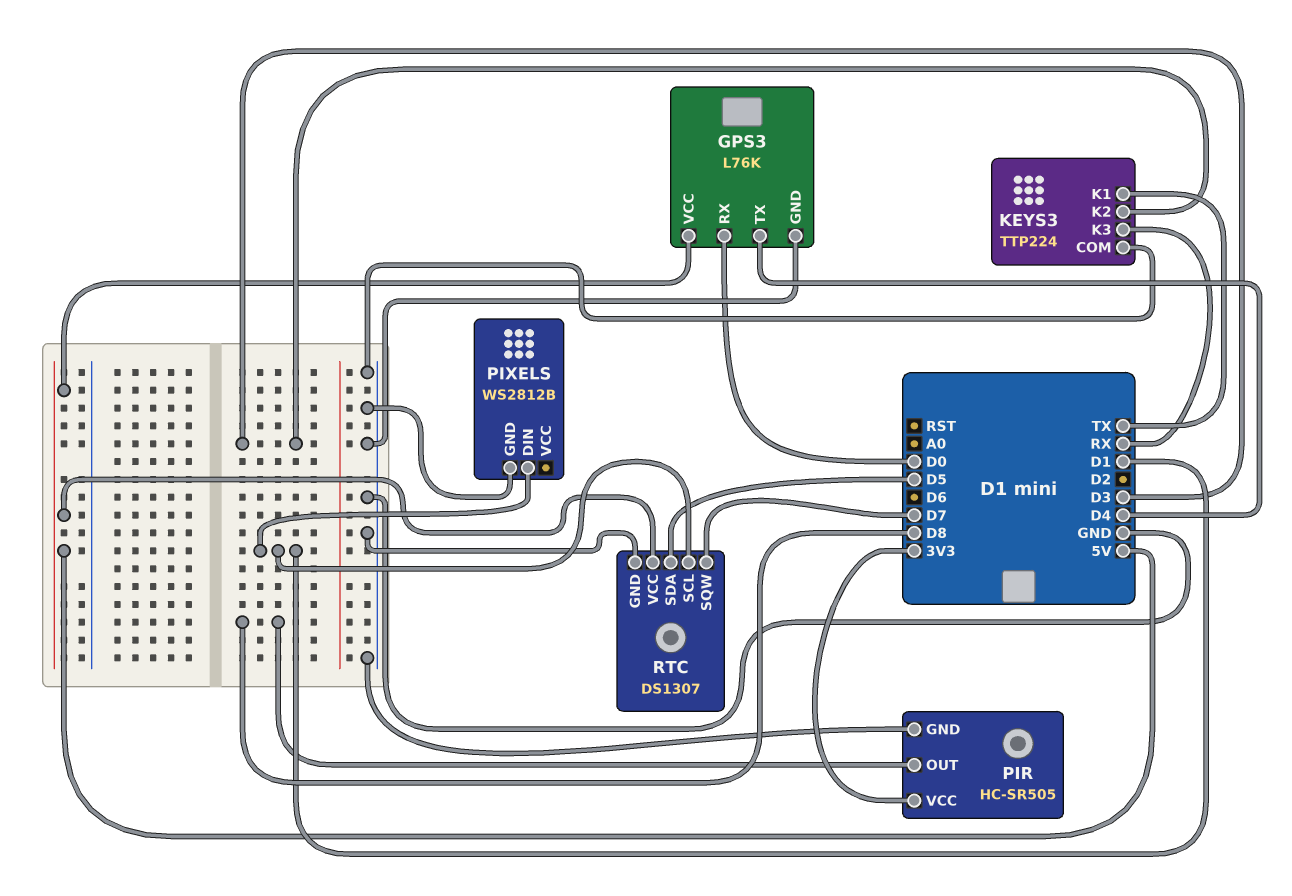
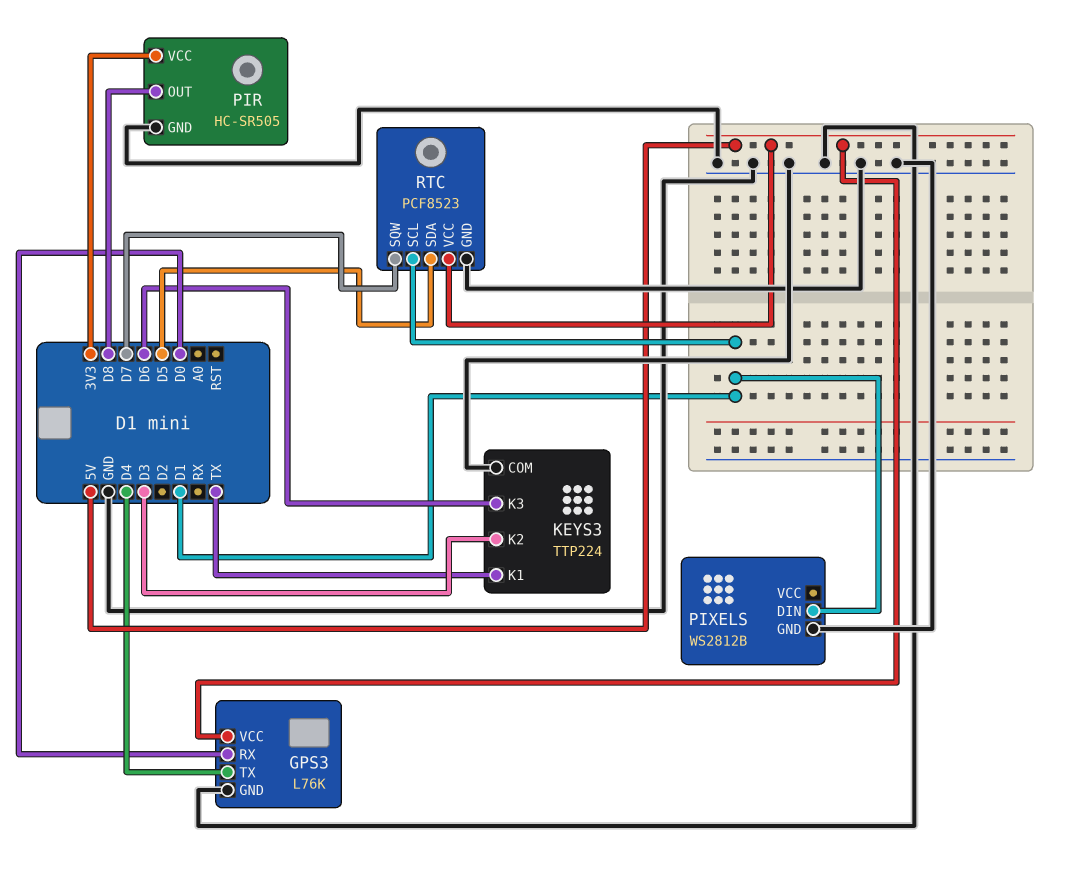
KEYS3 pin K3: RX -> D6
RTC: DS1307 -> PCF8523

